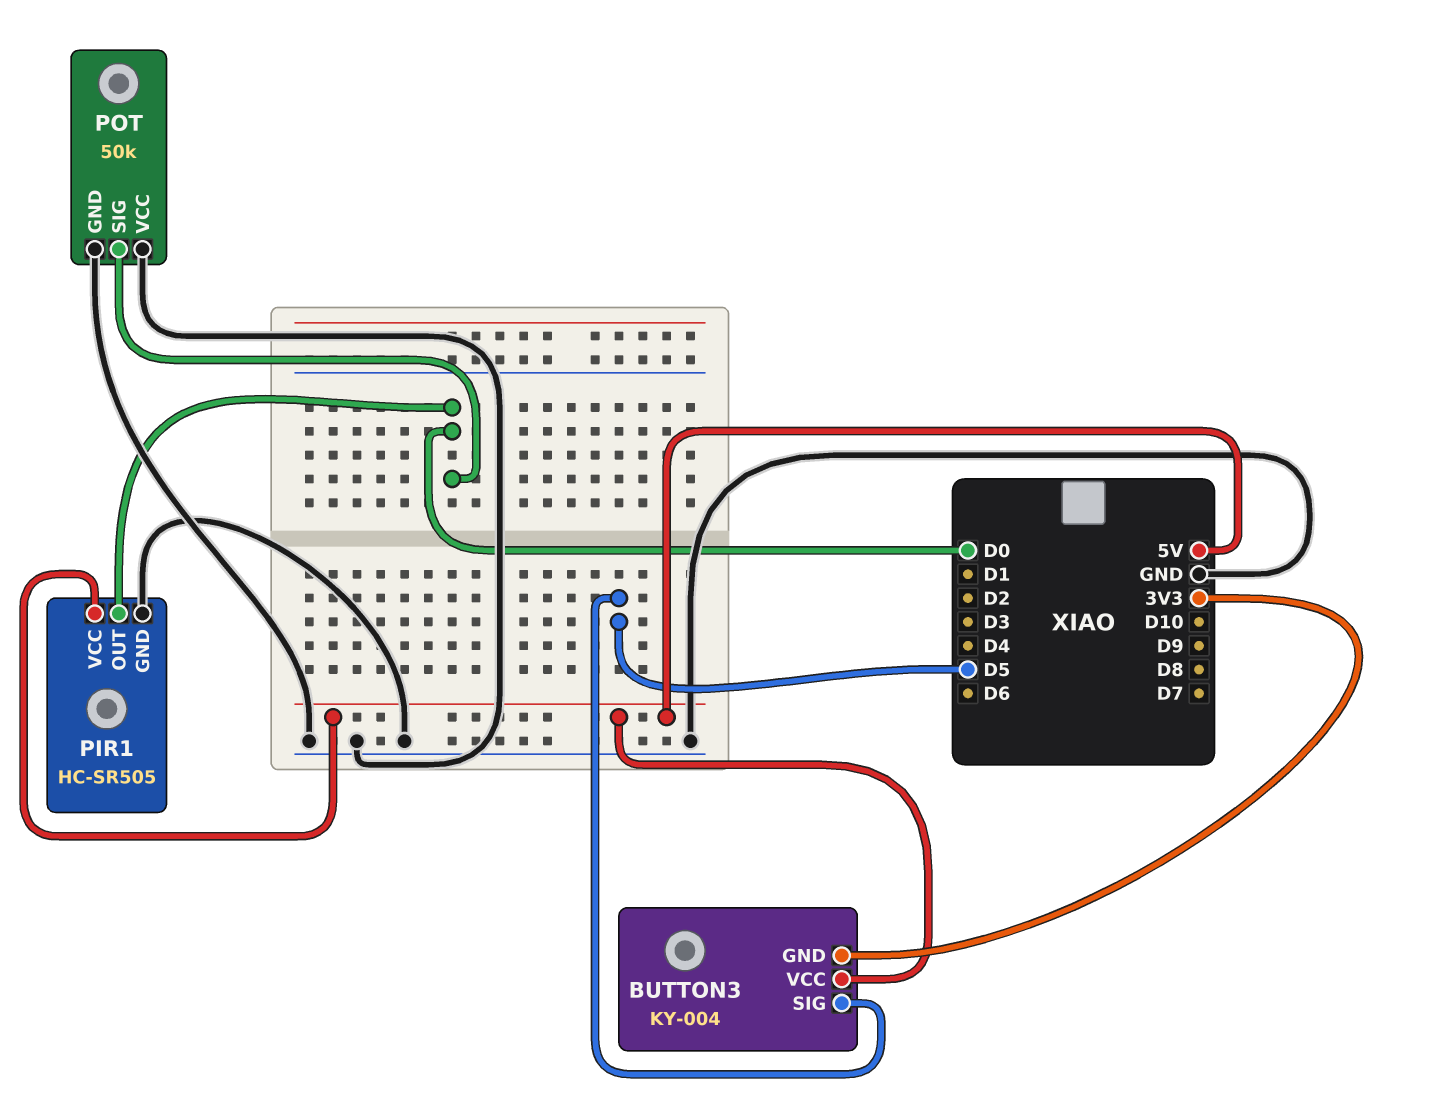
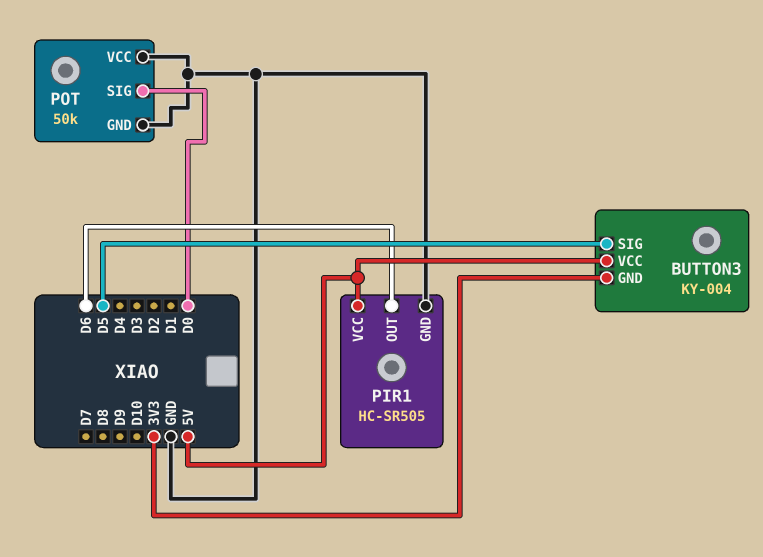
PIR1 pin OUT: D0 -> D6

